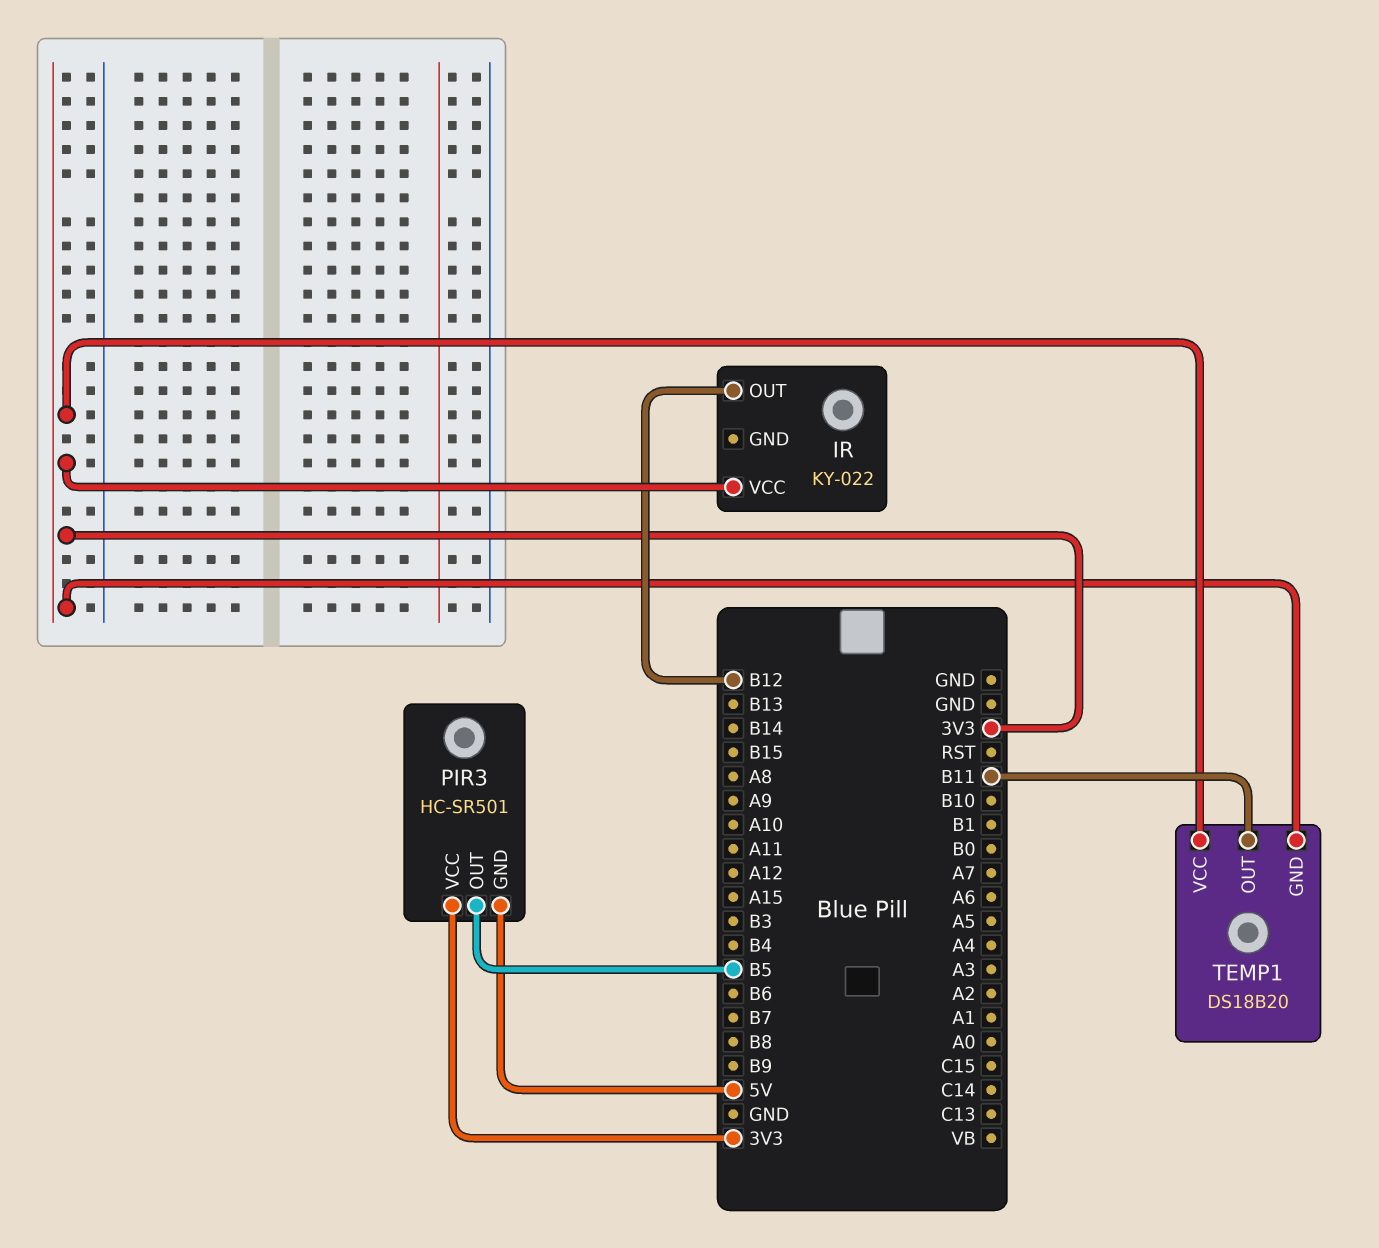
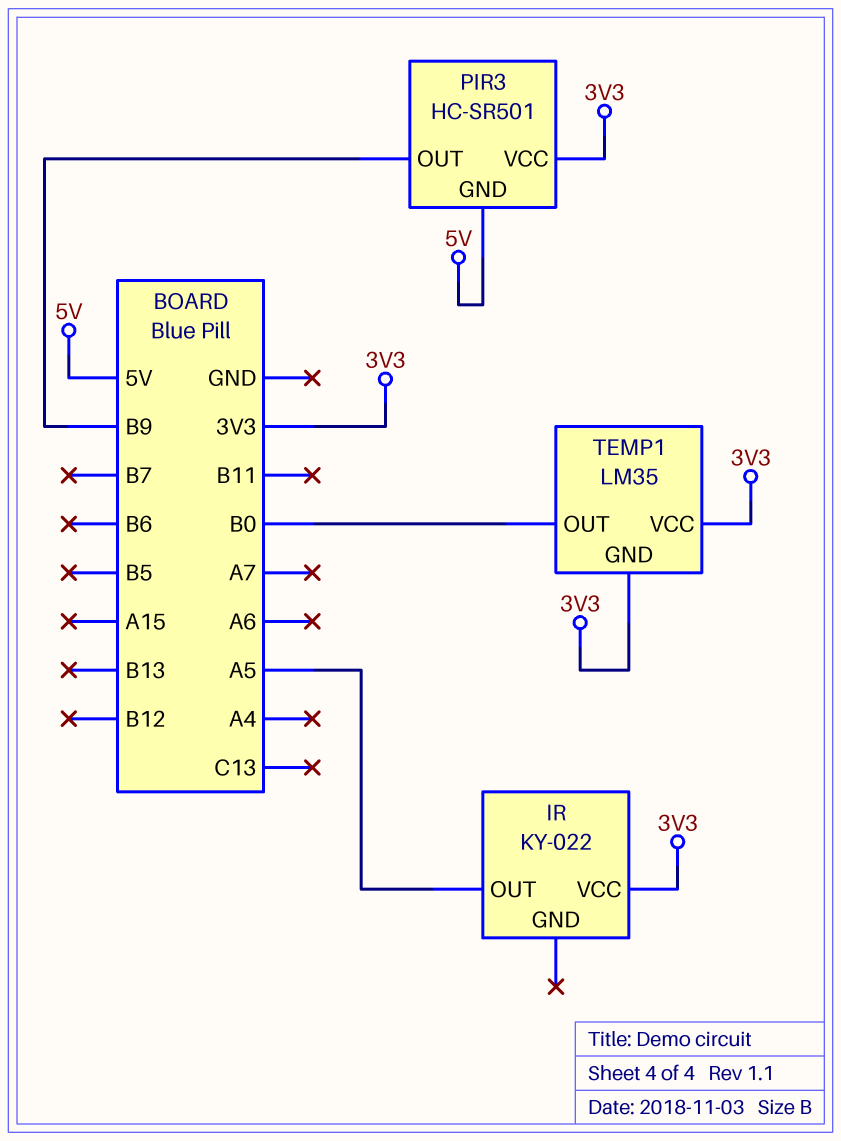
IR pin OUT: B12 -> A5
PIR3 pin OUT: B5 -> B9
TEMP1: DS18B20 -> LM35
TEMP1 pin OUT: B11 -> B0

